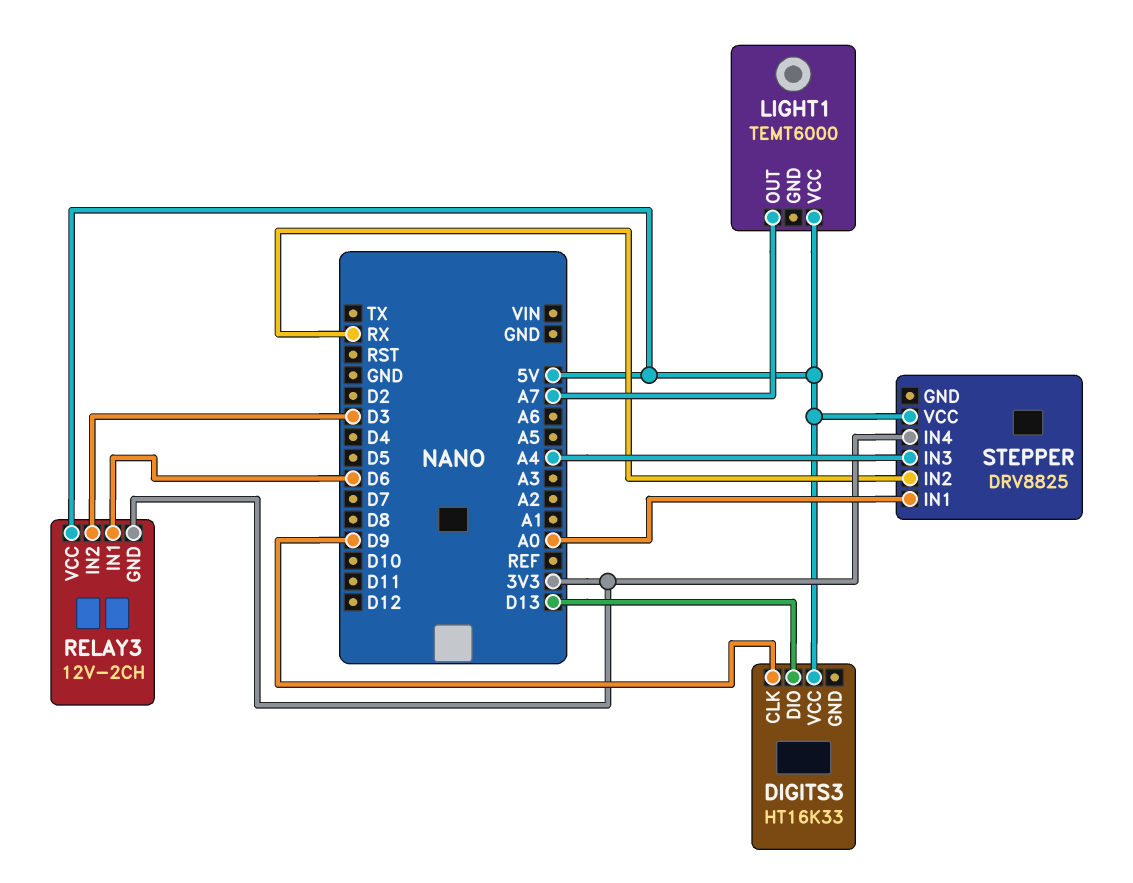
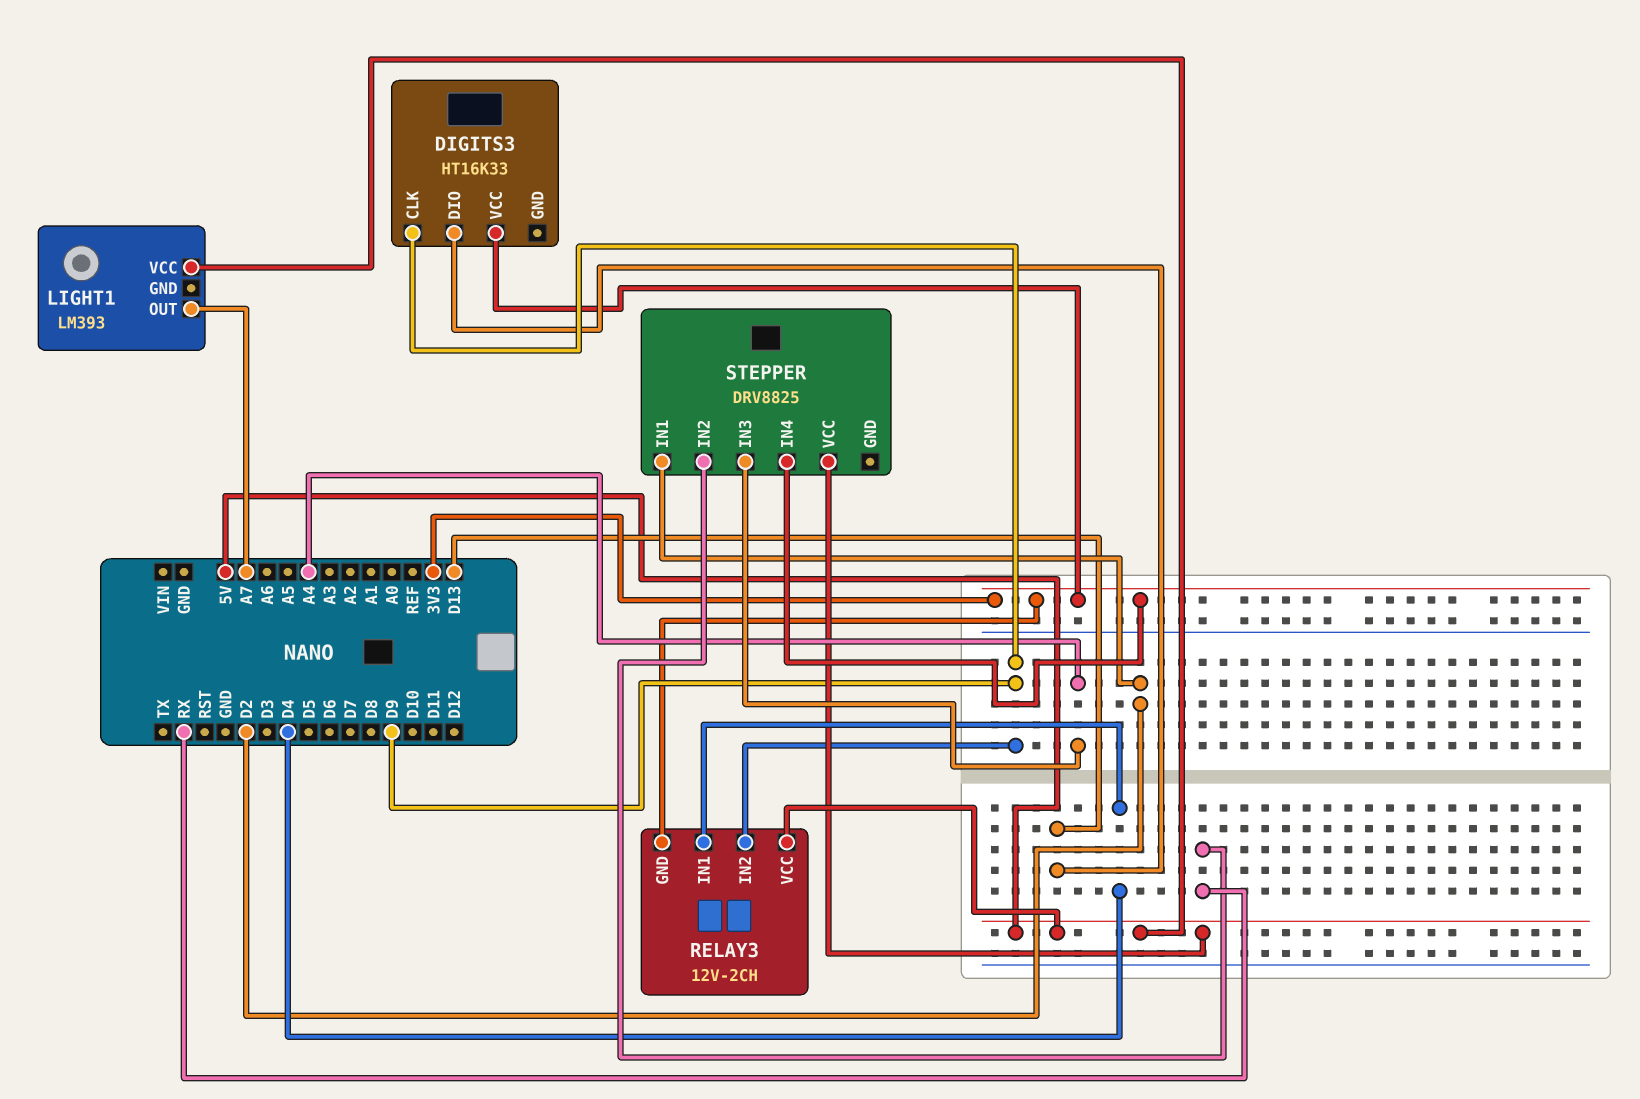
DIGITS3 pin VCC: 5V -> 3V3
LIGHT1: TEMT6000 -> LM393
RELAY3 pin IN1: D6 -> D4
RELAY3 pin IN2: D3 -> D9
STEPPER pin IN1: A0 -> D2

